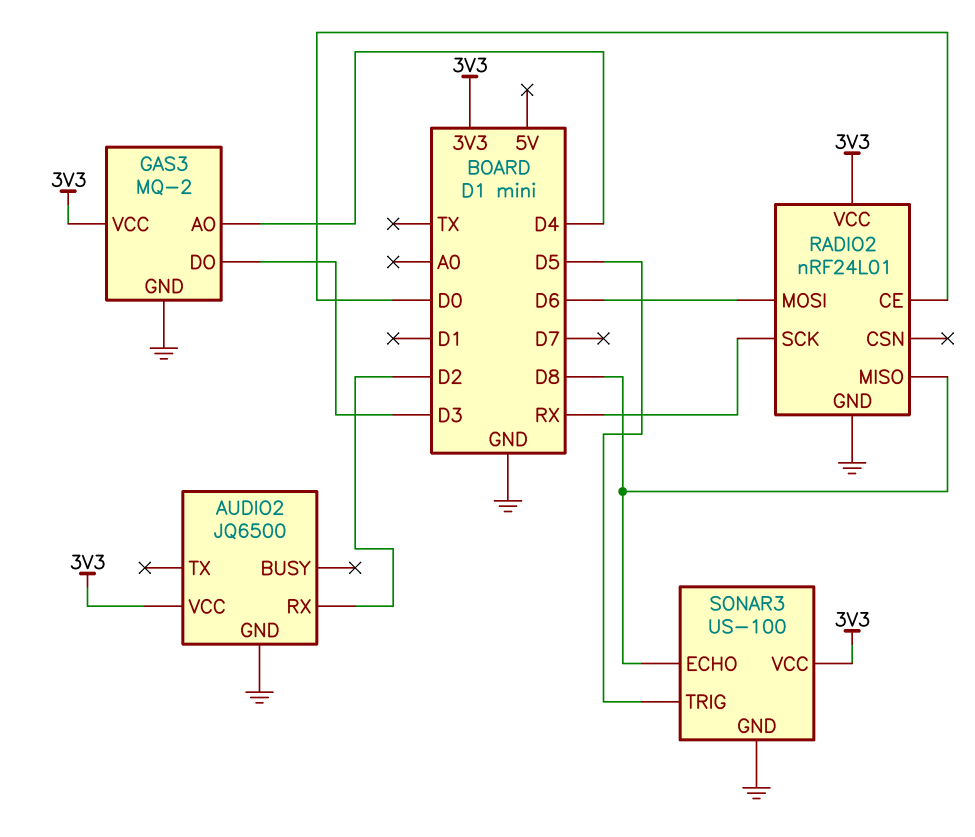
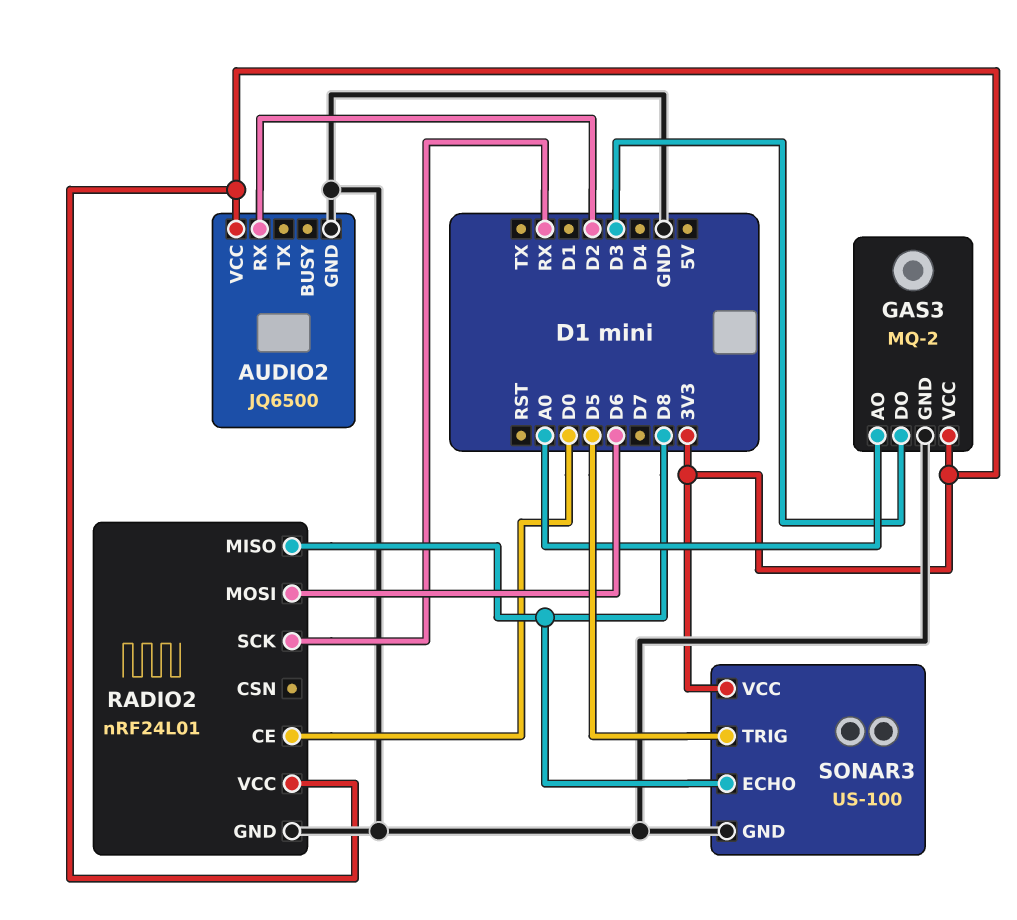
GAS3 pin AO: D4 -> A0

